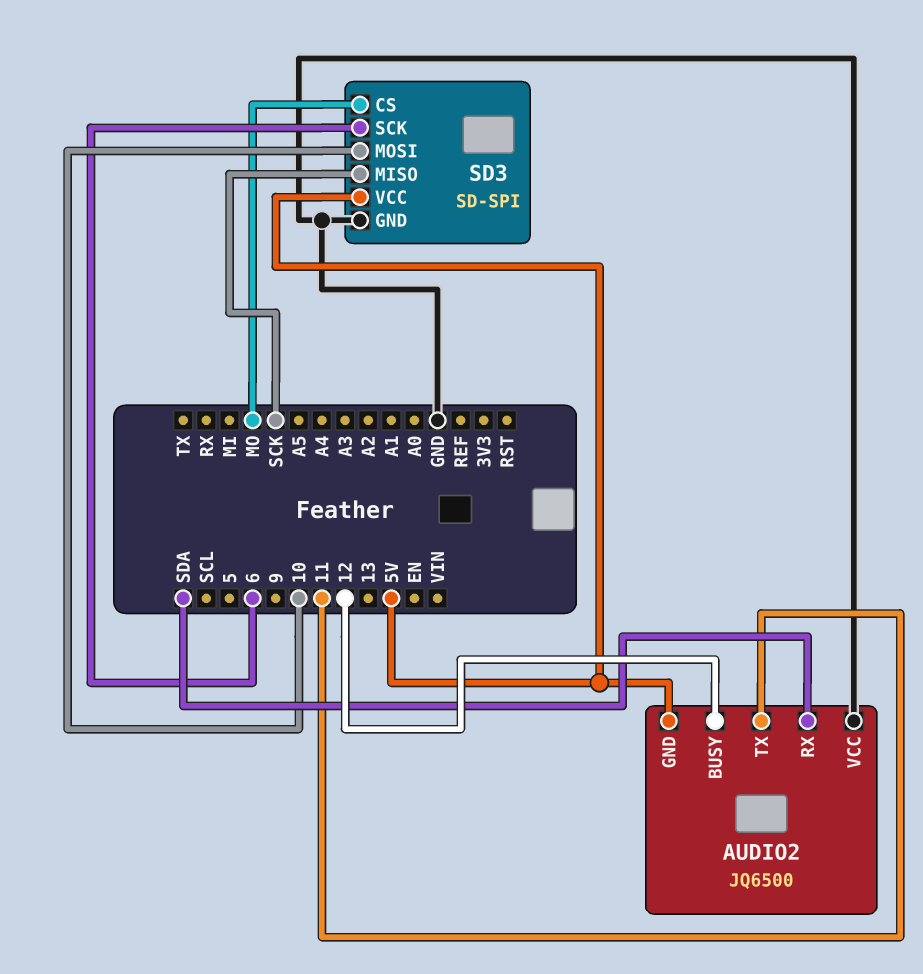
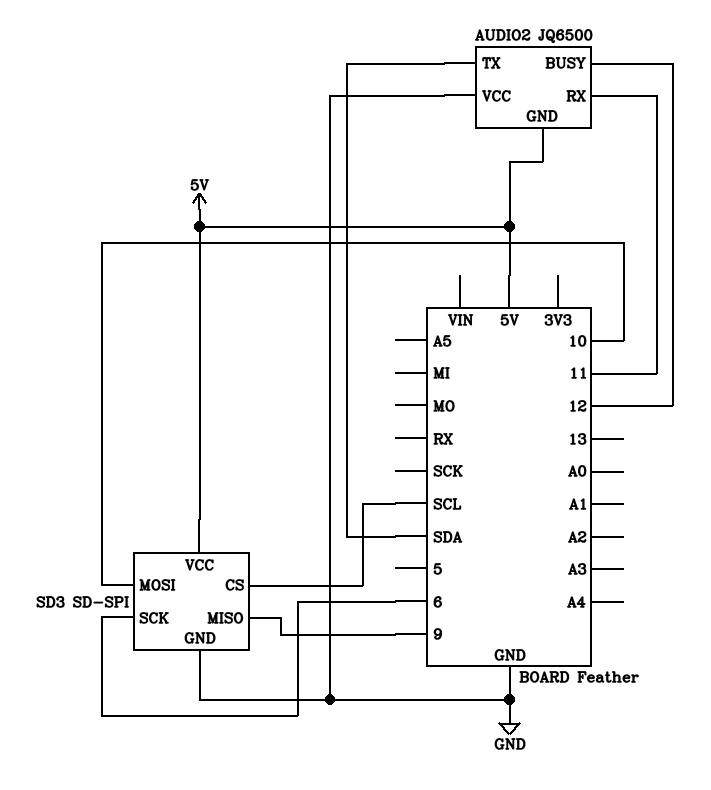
AUDIO2 pin RX: SDA -> 11
AUDIO2 pin TX: 11 -> SDA
SD3 pin CS: MO -> SCL
SD3 pin MISO: SCK -> 9

